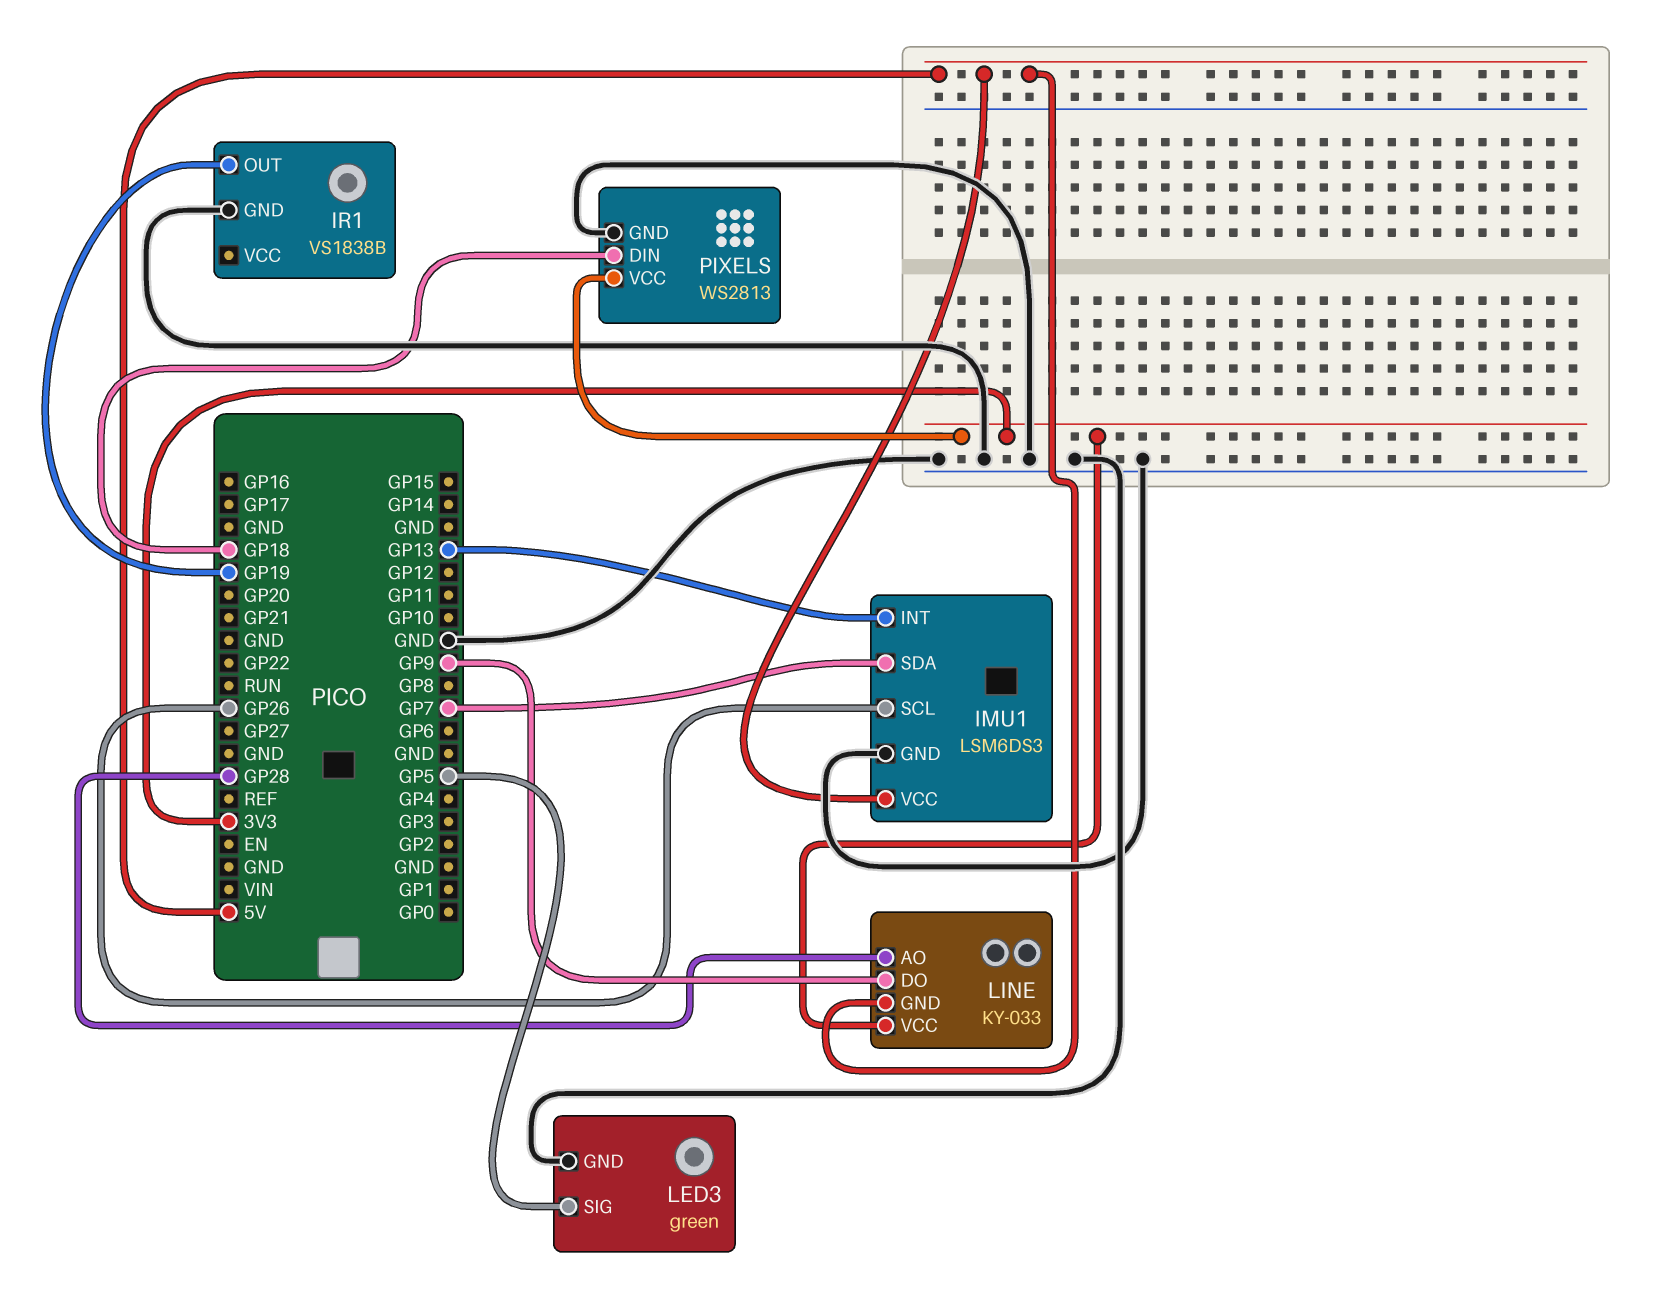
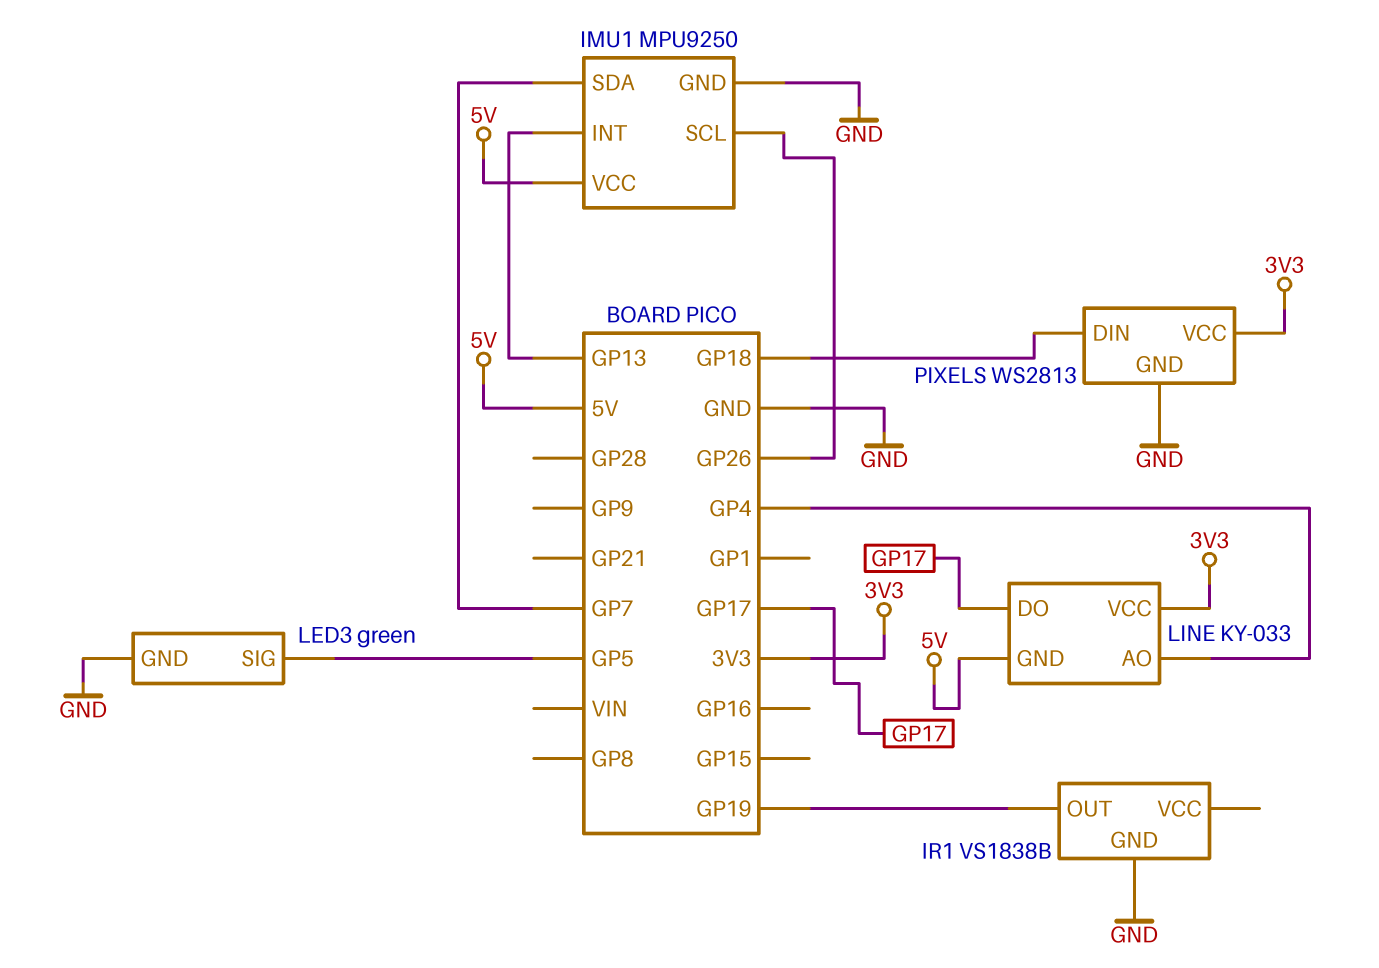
IMU1: LSM6DS3 -> MPU9250
LINE pin AO: GP28 -> GP4
LINE pin DO: GP9 -> GP17

